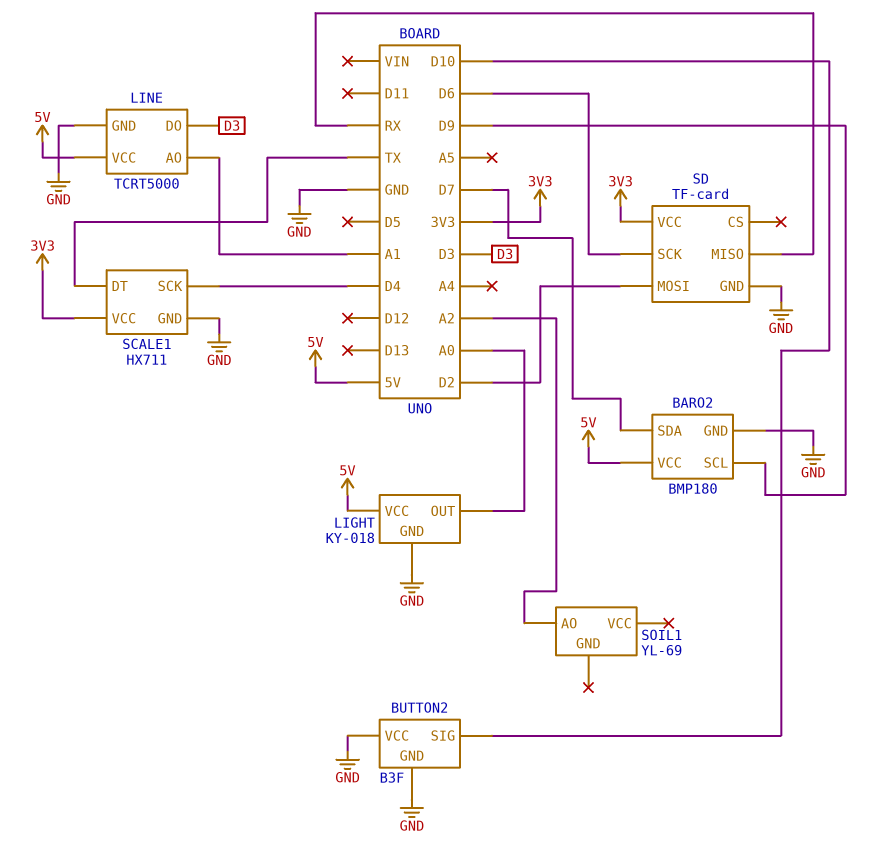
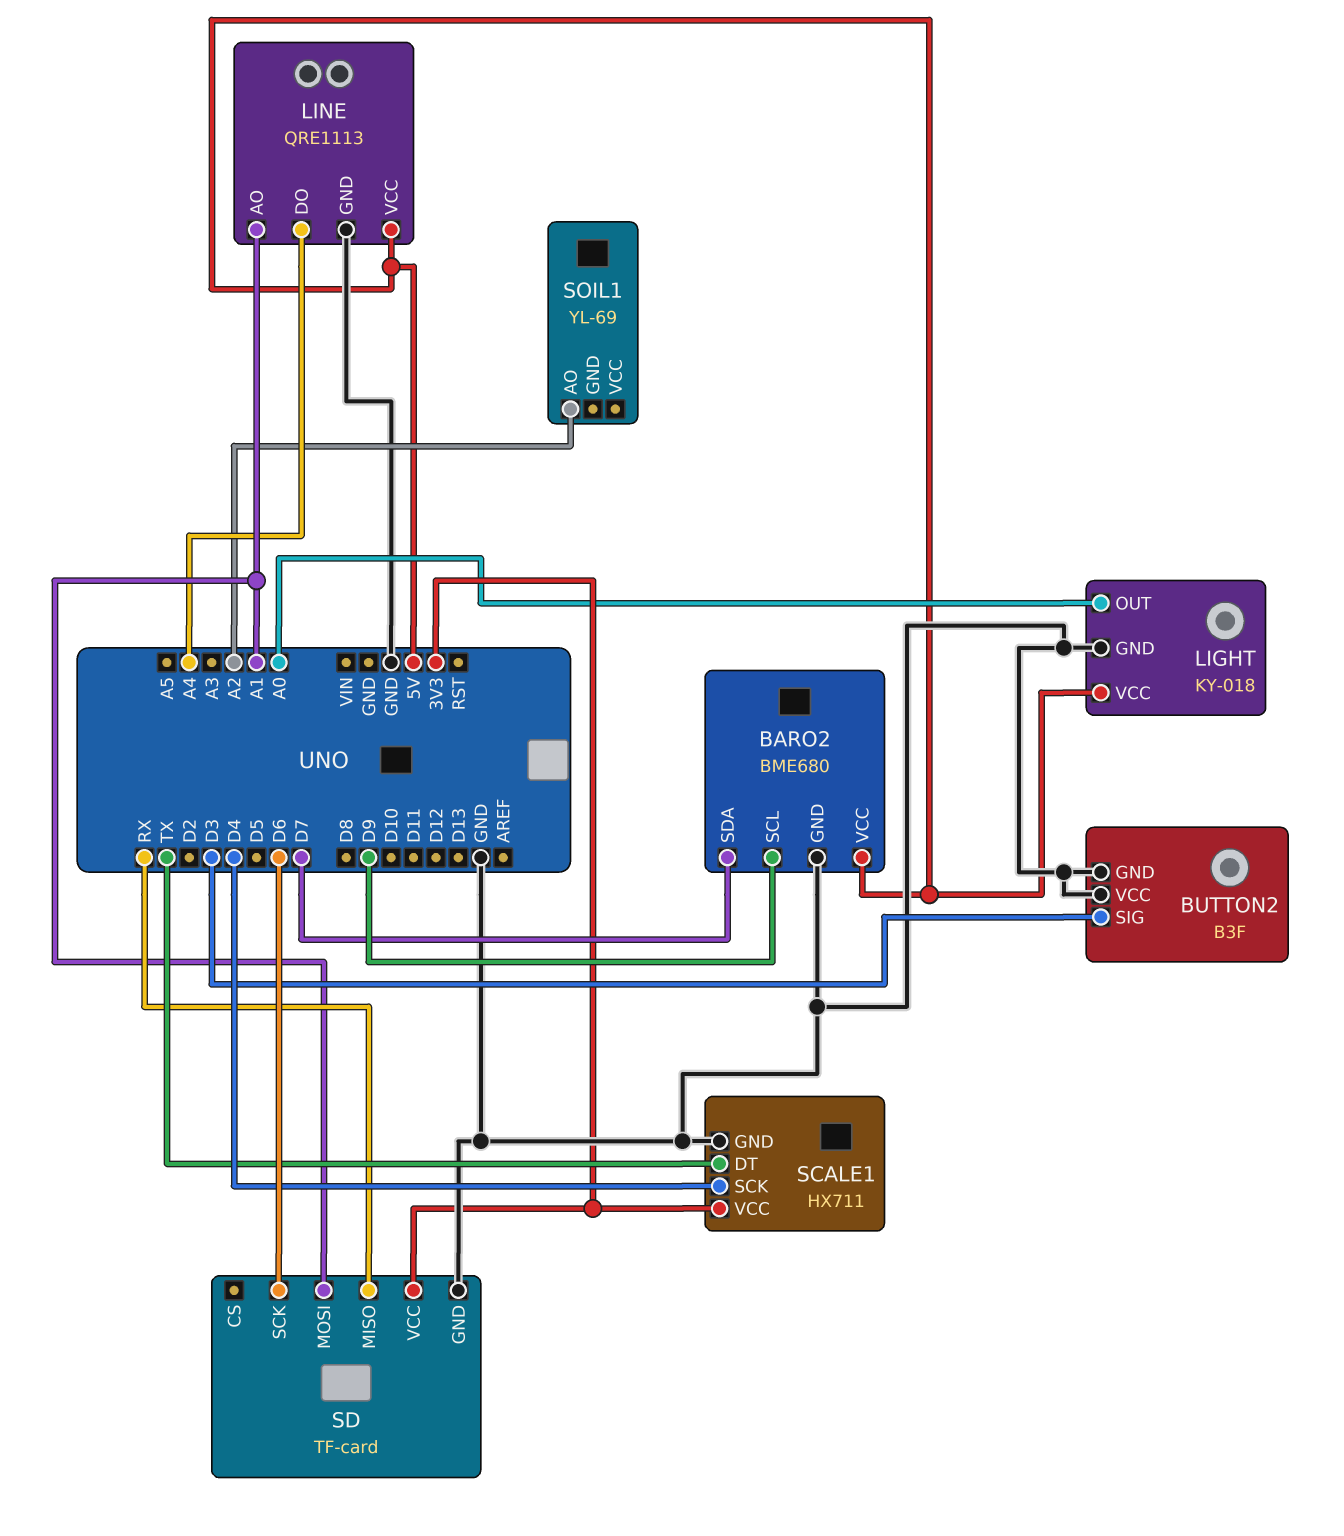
BARO2: BMP180 -> BME680
BUTTON2 pin SIG: D10 -> D3
LINE: TCRT5000 -> QRE1113
LINE pin DO: D3 -> A4
SD pin MOSI: D2 -> A1

